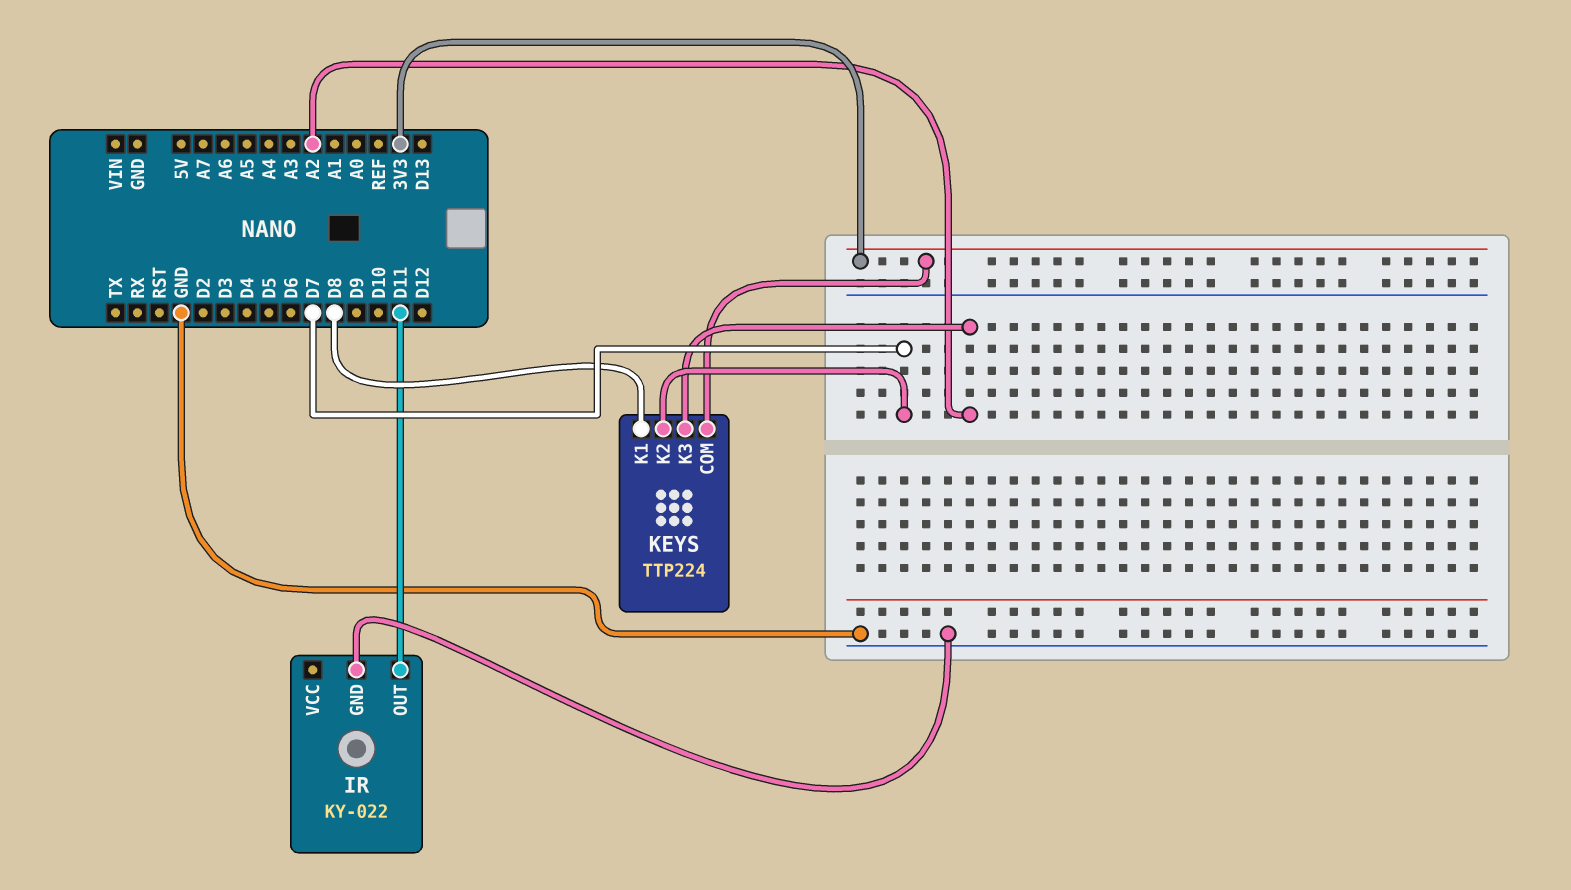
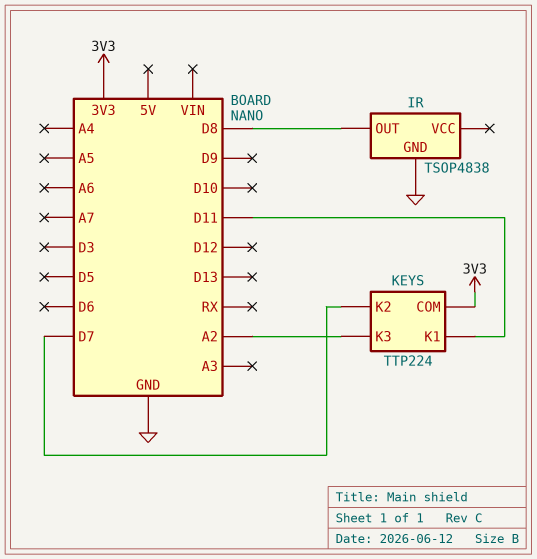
IR: KY-022 -> TSOP4838
IR pin OUT: D11 -> D8
KEYS pin K1: D8 -> D11

